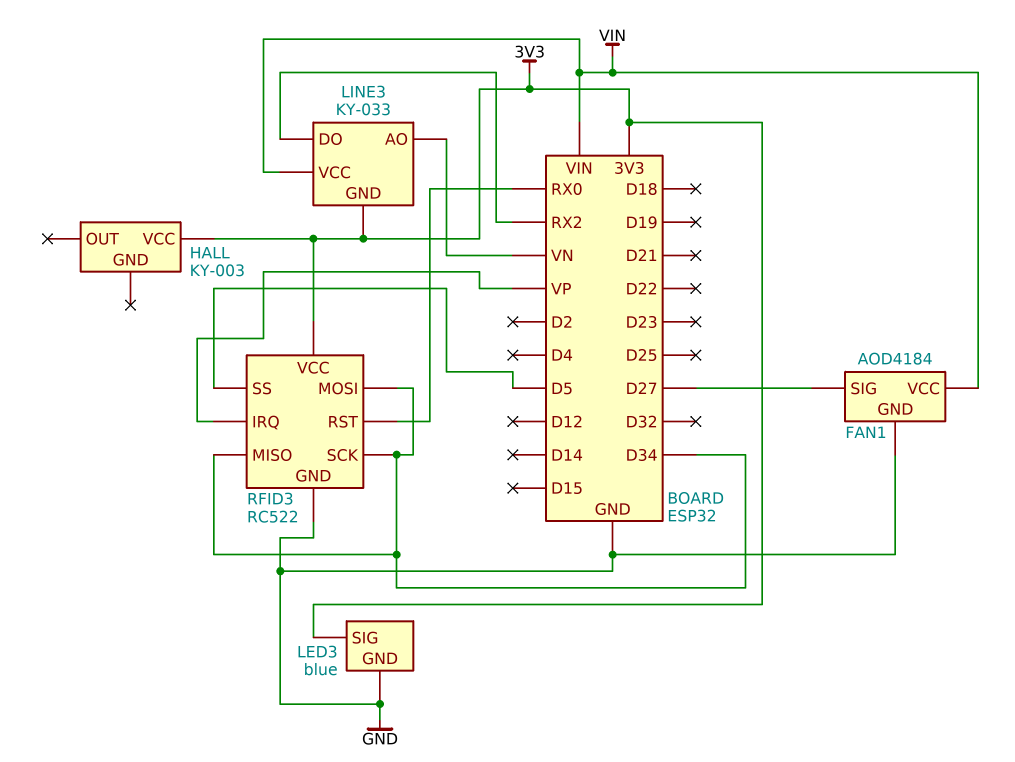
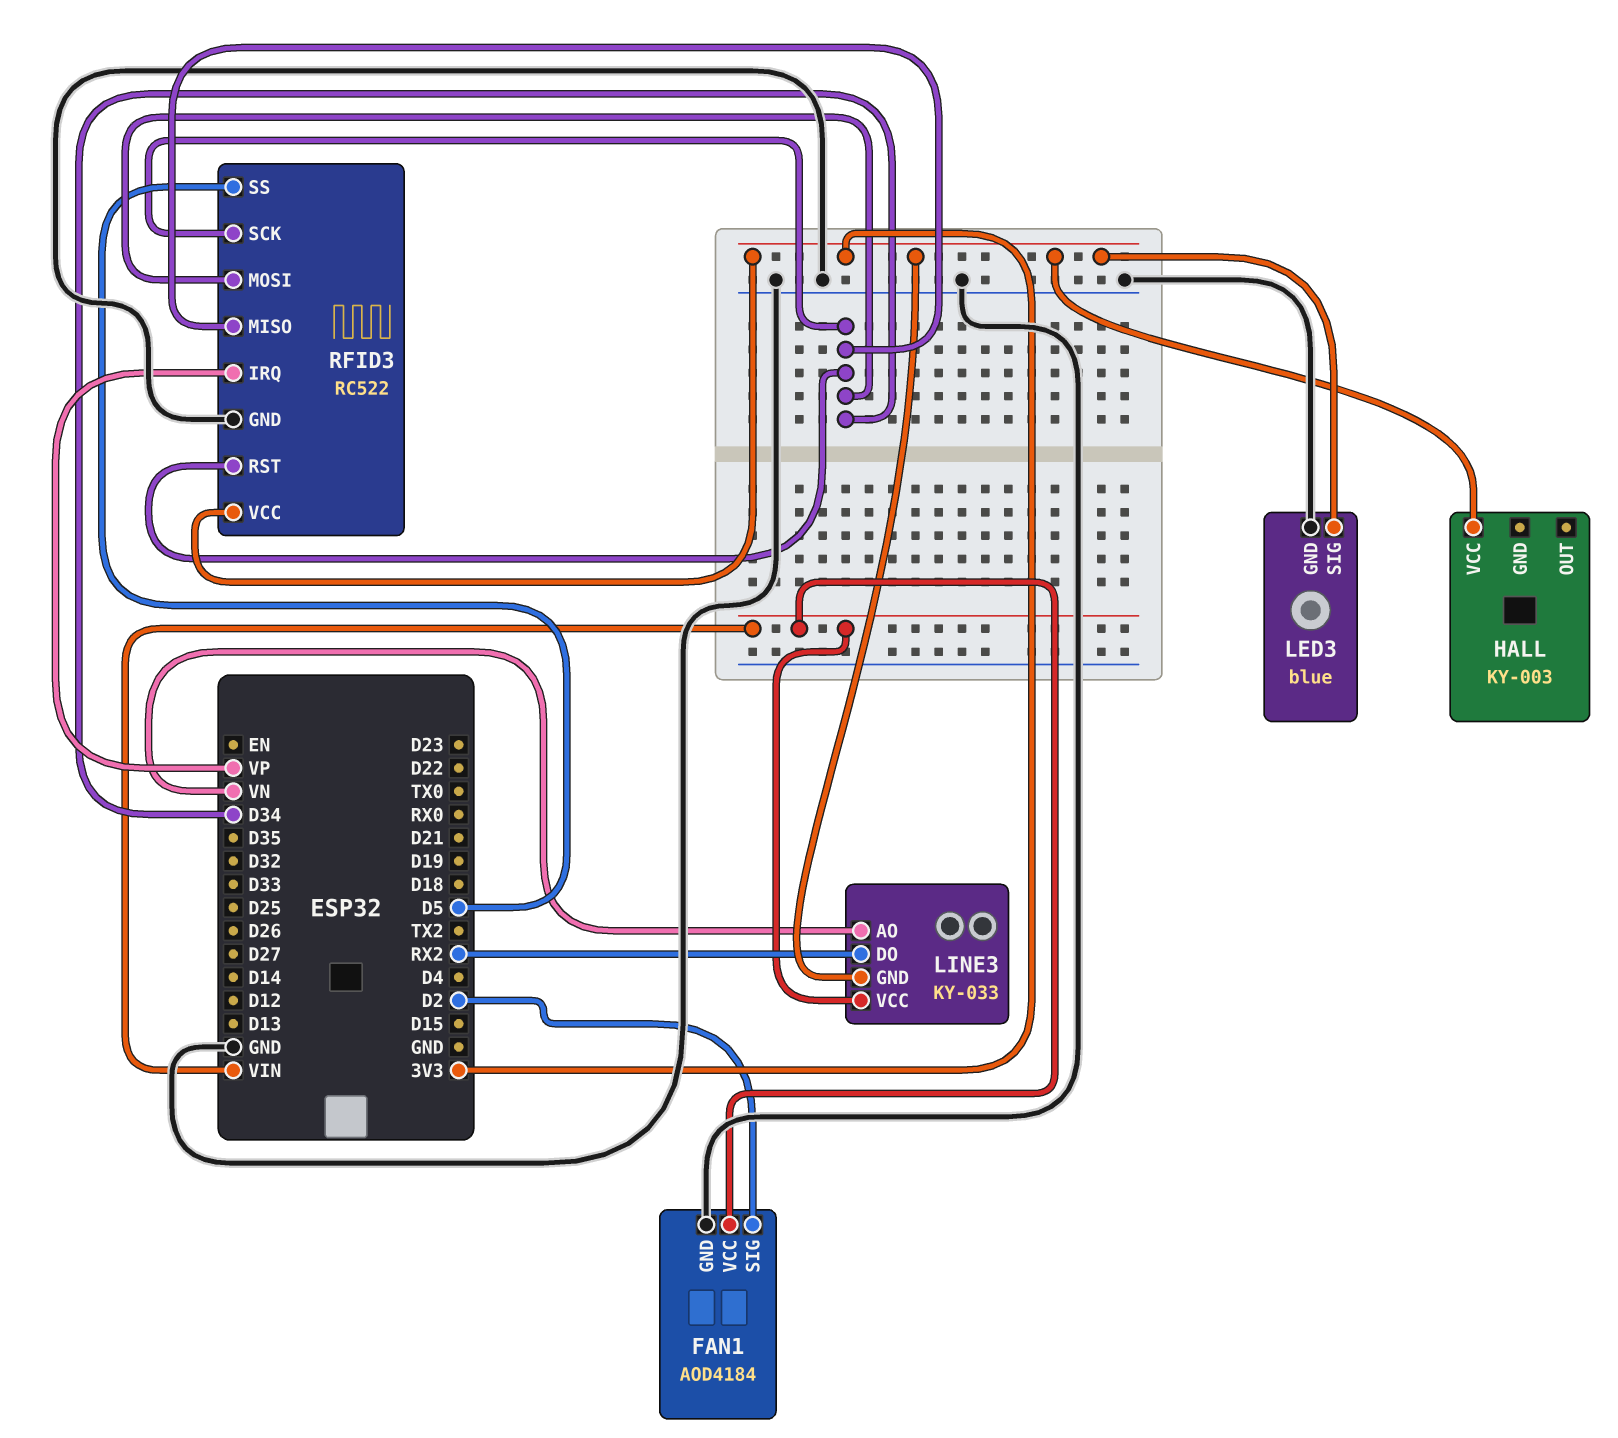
FAN1 pin SIG: D27 -> D2
RFID3 pin RST: RX0 -> D34

